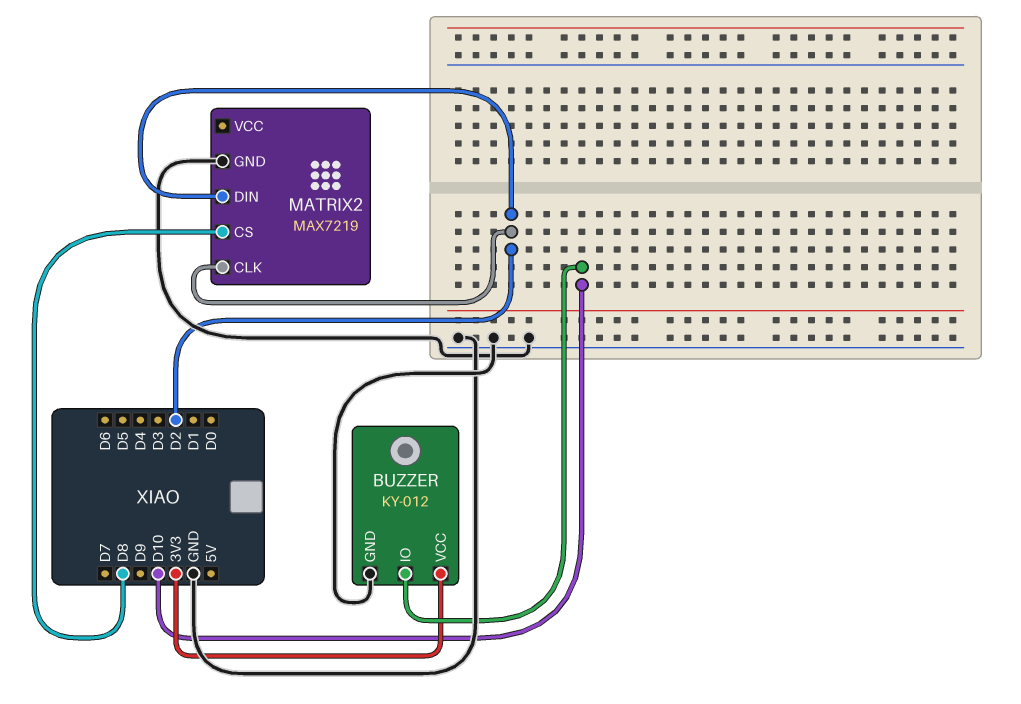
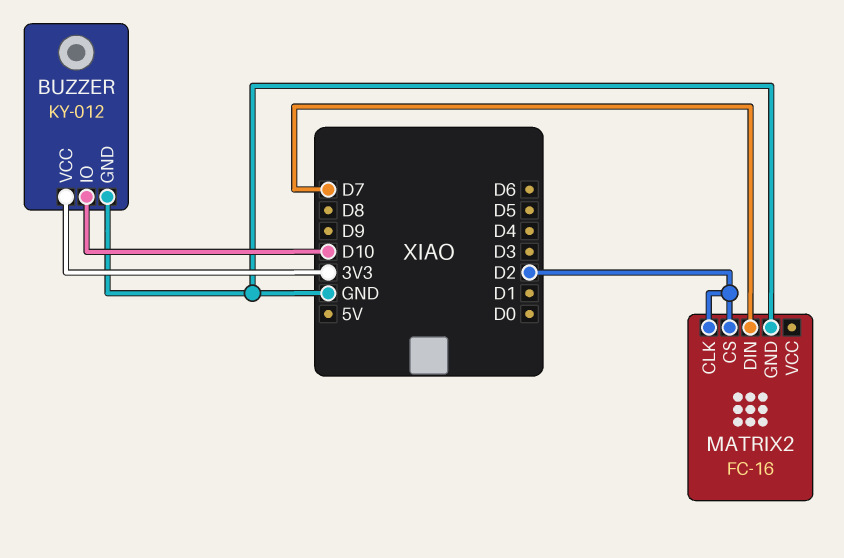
MATRIX2: MAX7219 -> FC-16
MATRIX2 pin CS: D8 -> D2
MATRIX2 pin DIN: D2 -> D7

